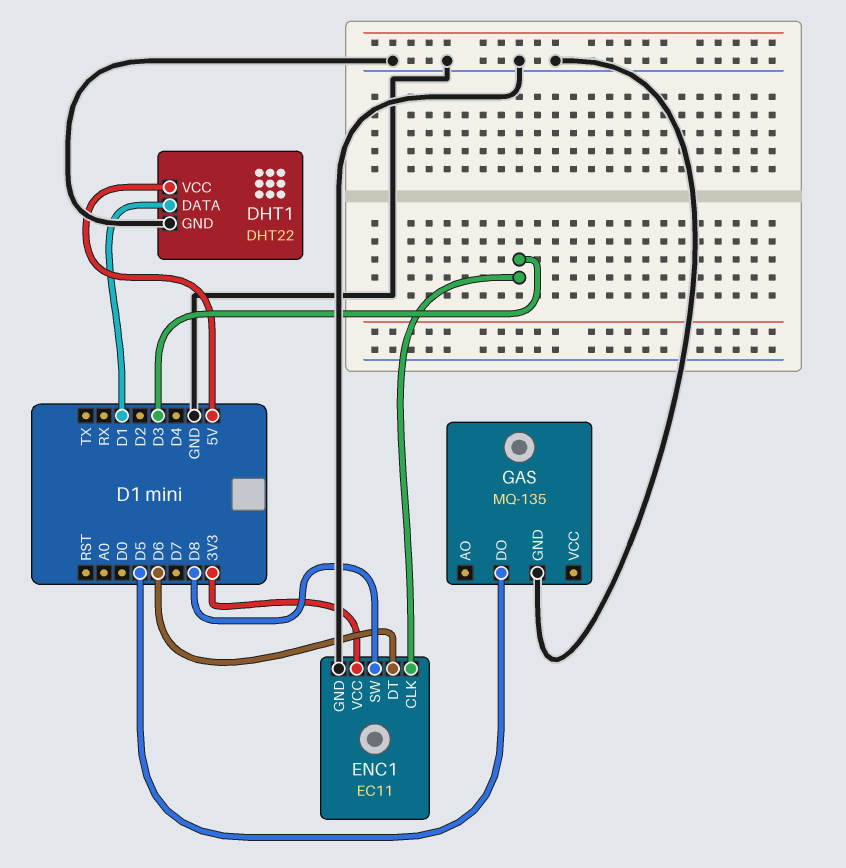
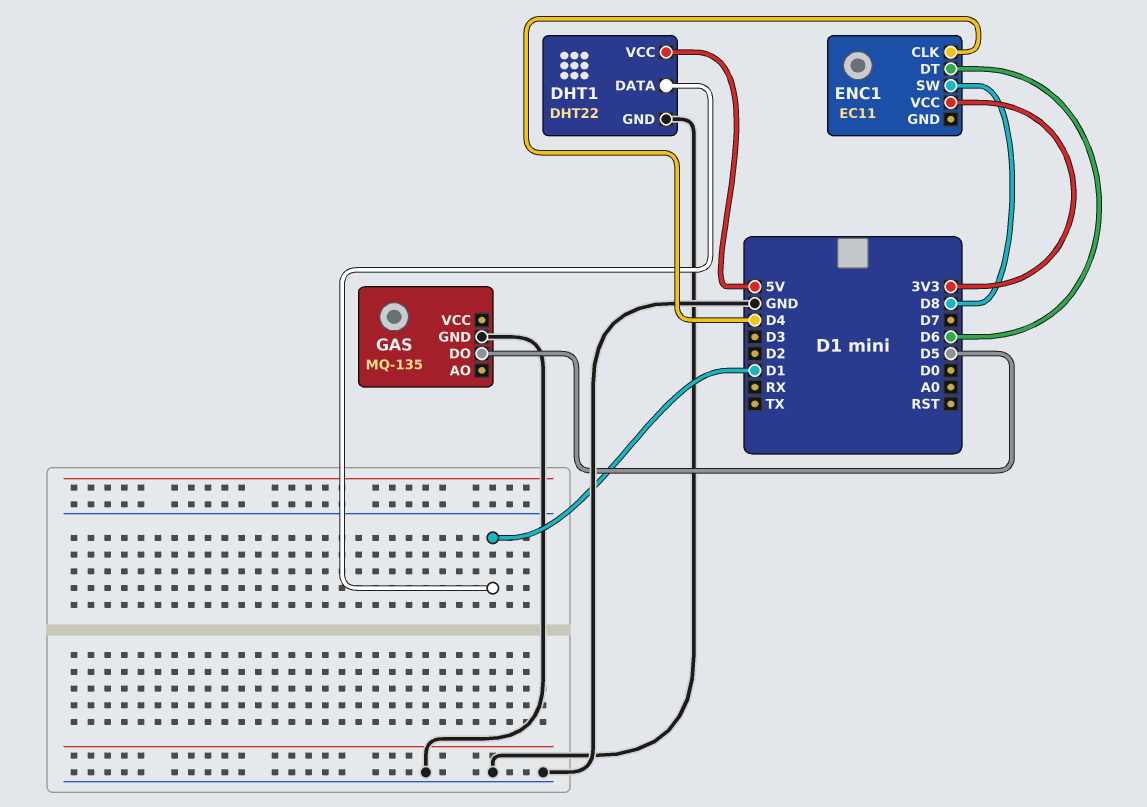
ENC1 pin CLK: D3 -> D4
ENC1 pin GND: GND -> none

